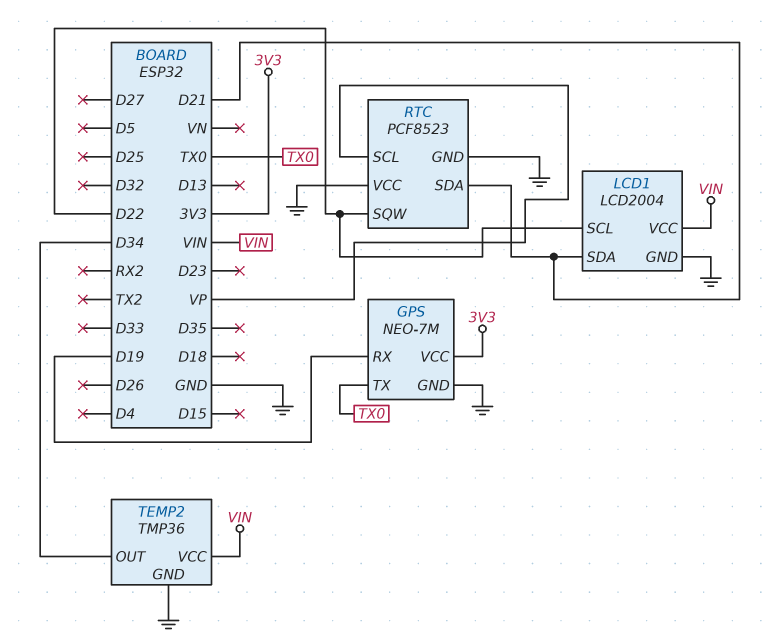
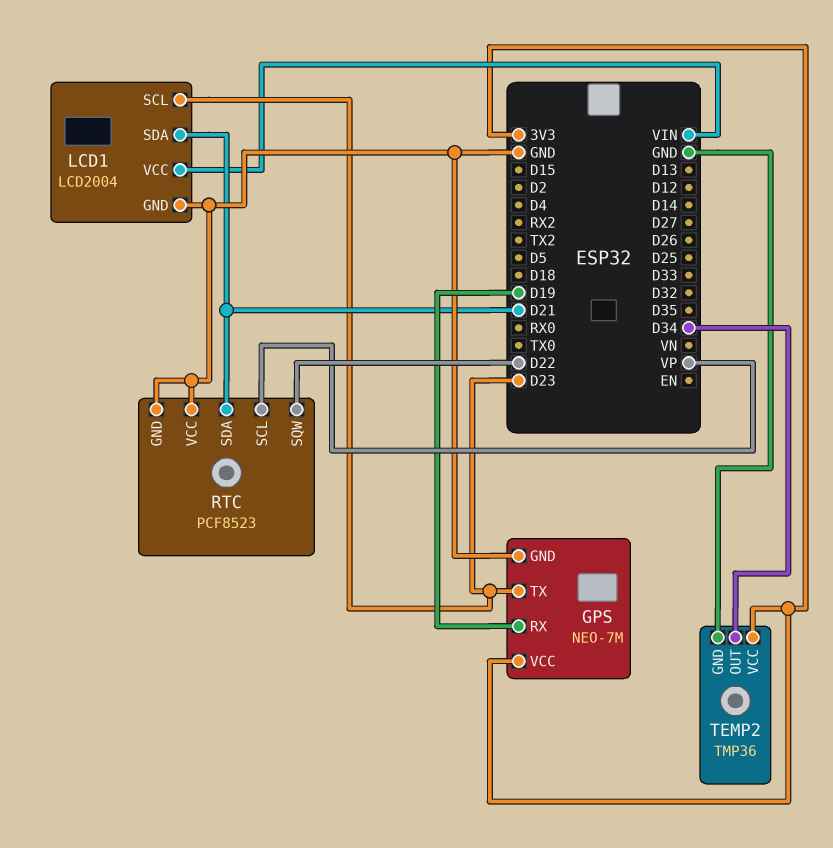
GPS pin TX: TX0 -> D23
LCD1 pin SCL: D22 -> D23
TEMP2 pin VCC: VIN -> 3V3

